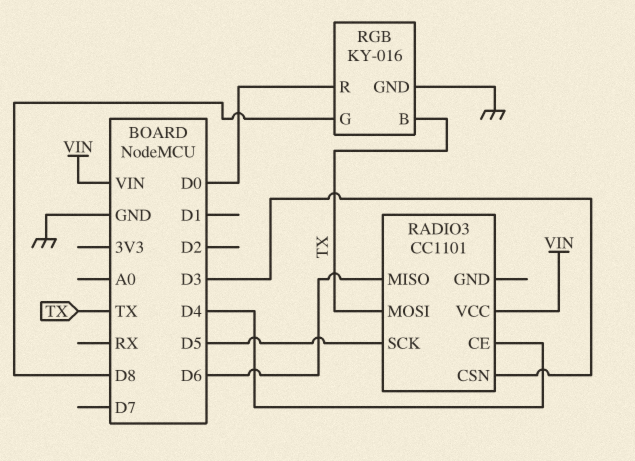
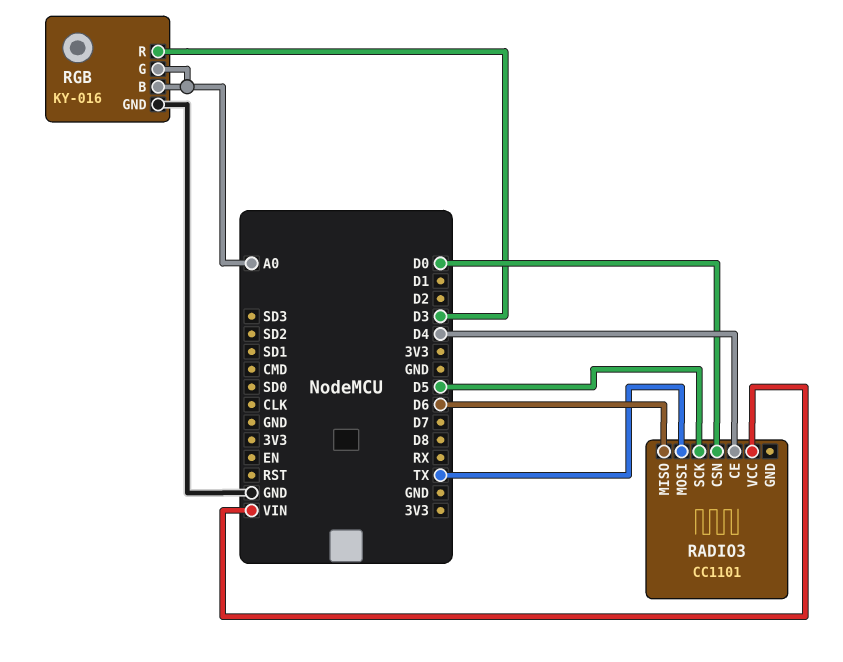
RADIO3 pin CSN: D3 -> D0
RGB pin B: TX -> A0
RGB pin G: D8 -> A0
RGB pin R: D0 -> D3

